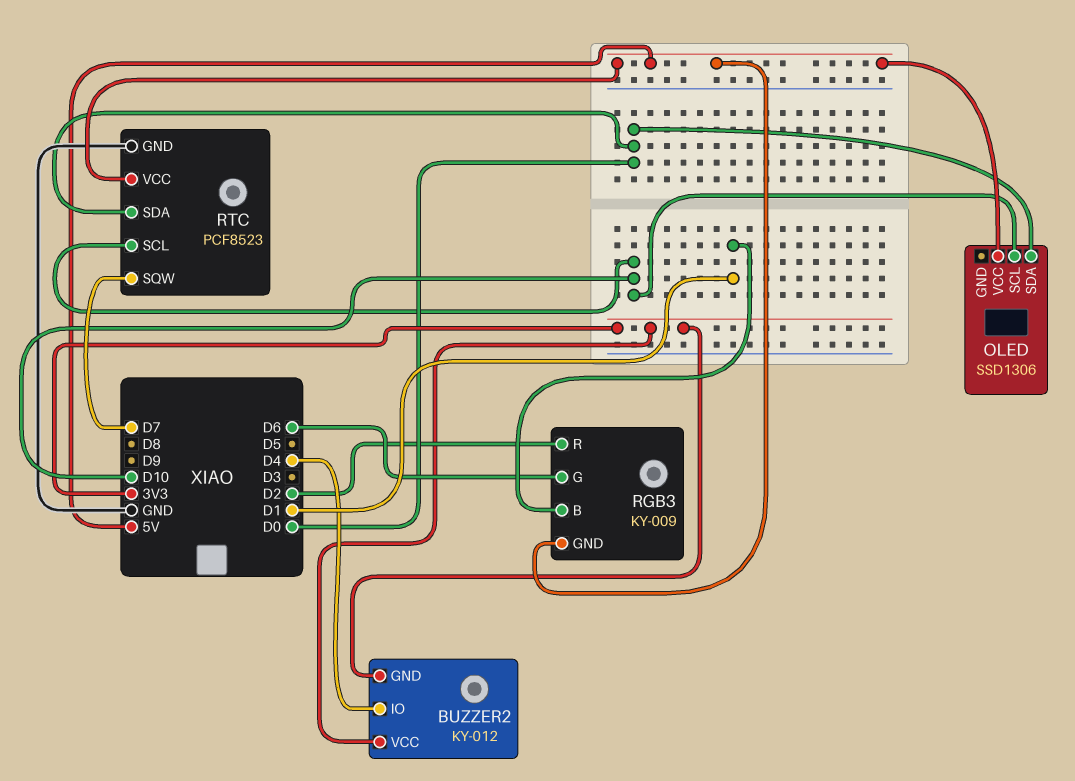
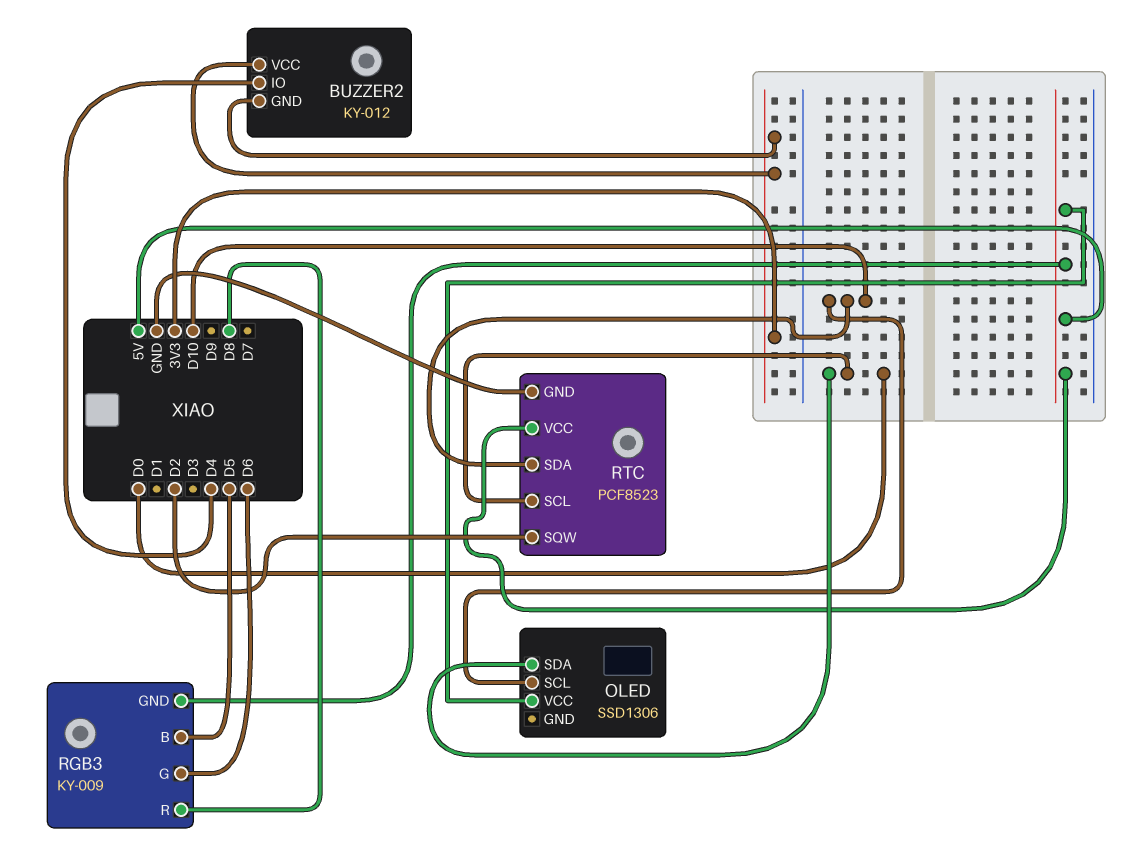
RGB3 pin B: D1 -> D5
RGB3 pin R: D2 -> D8
RTC pin SCL: D10 -> D0
RTC pin SDA: D0 -> D10
RTC pin SQW: D7 -> D2

